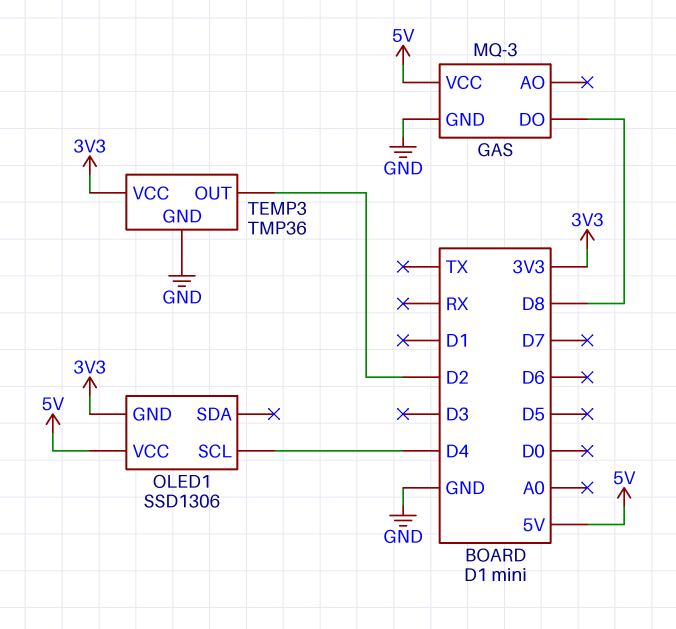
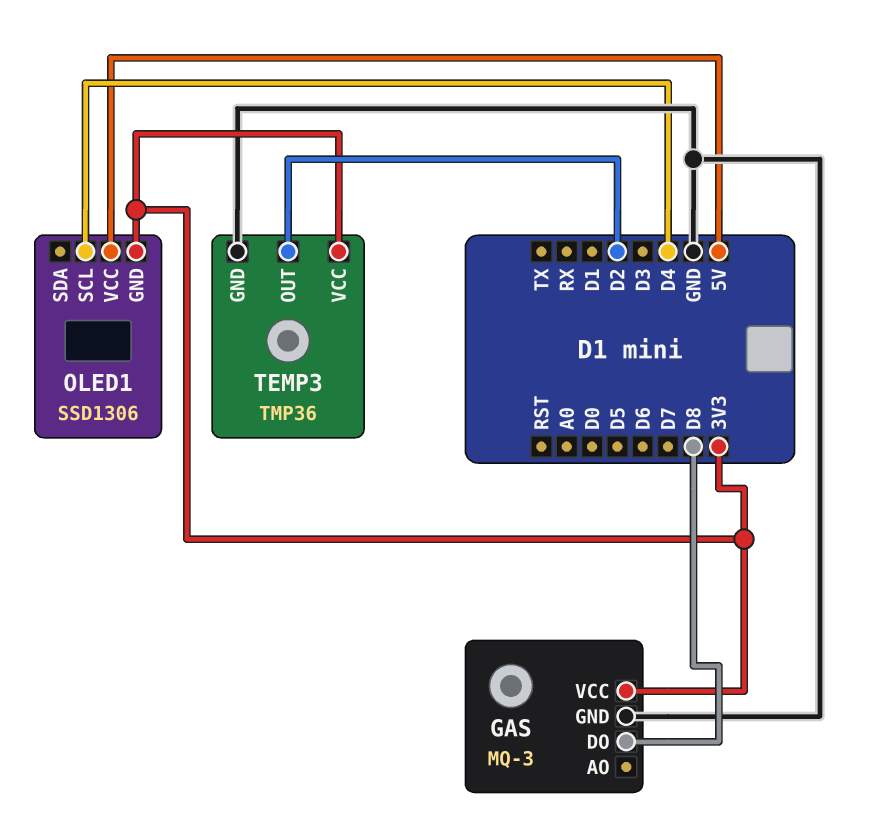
GAS pin VCC: 5V -> 3V3

